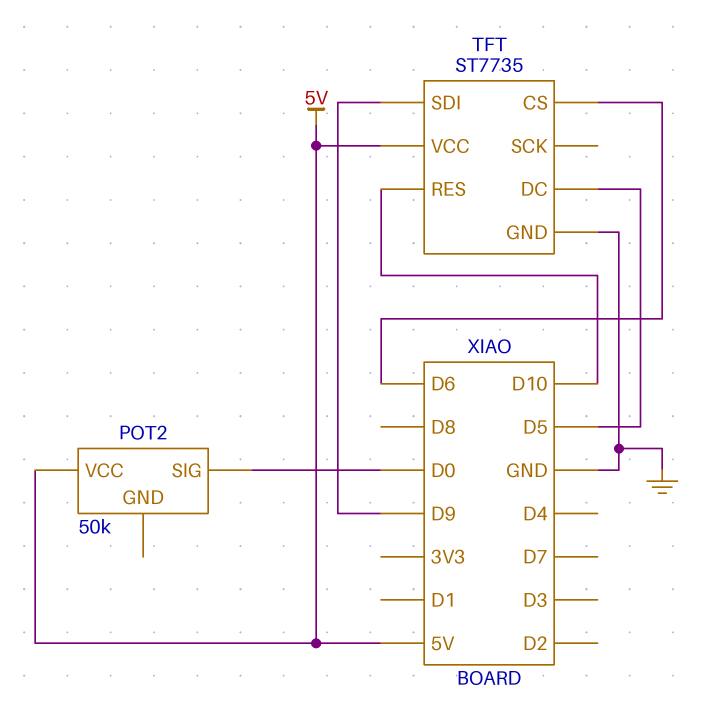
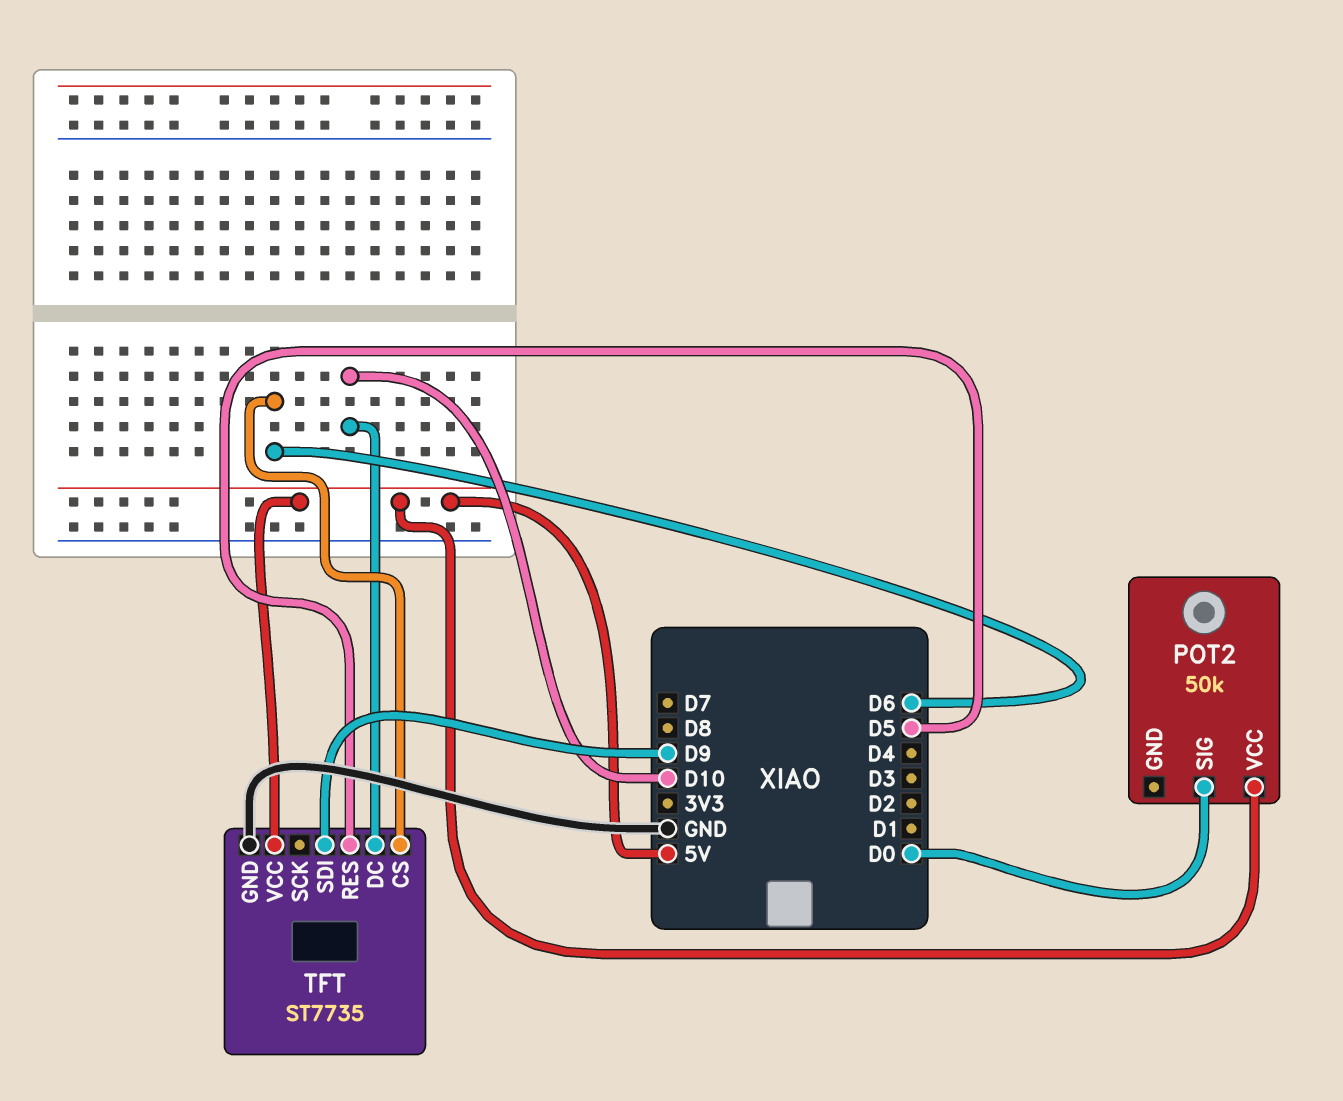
TFT pin DC: D5 -> D10
TFT pin RES: D10 -> D5

